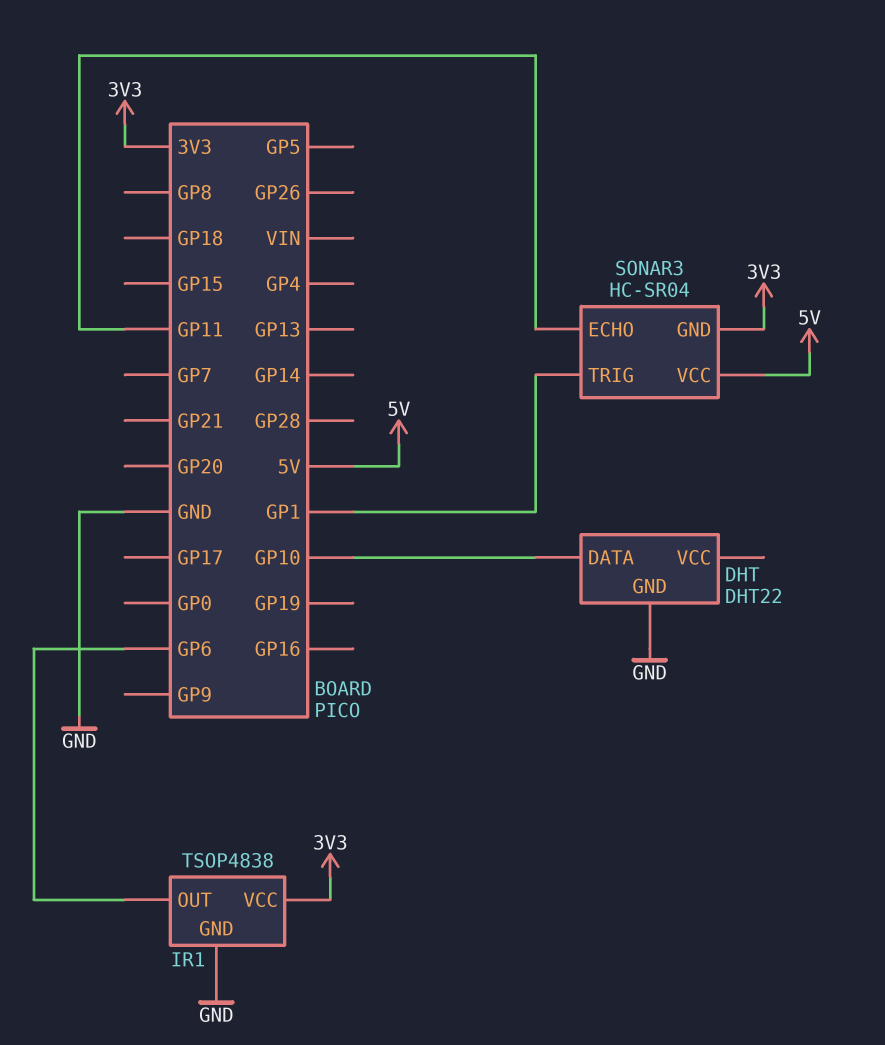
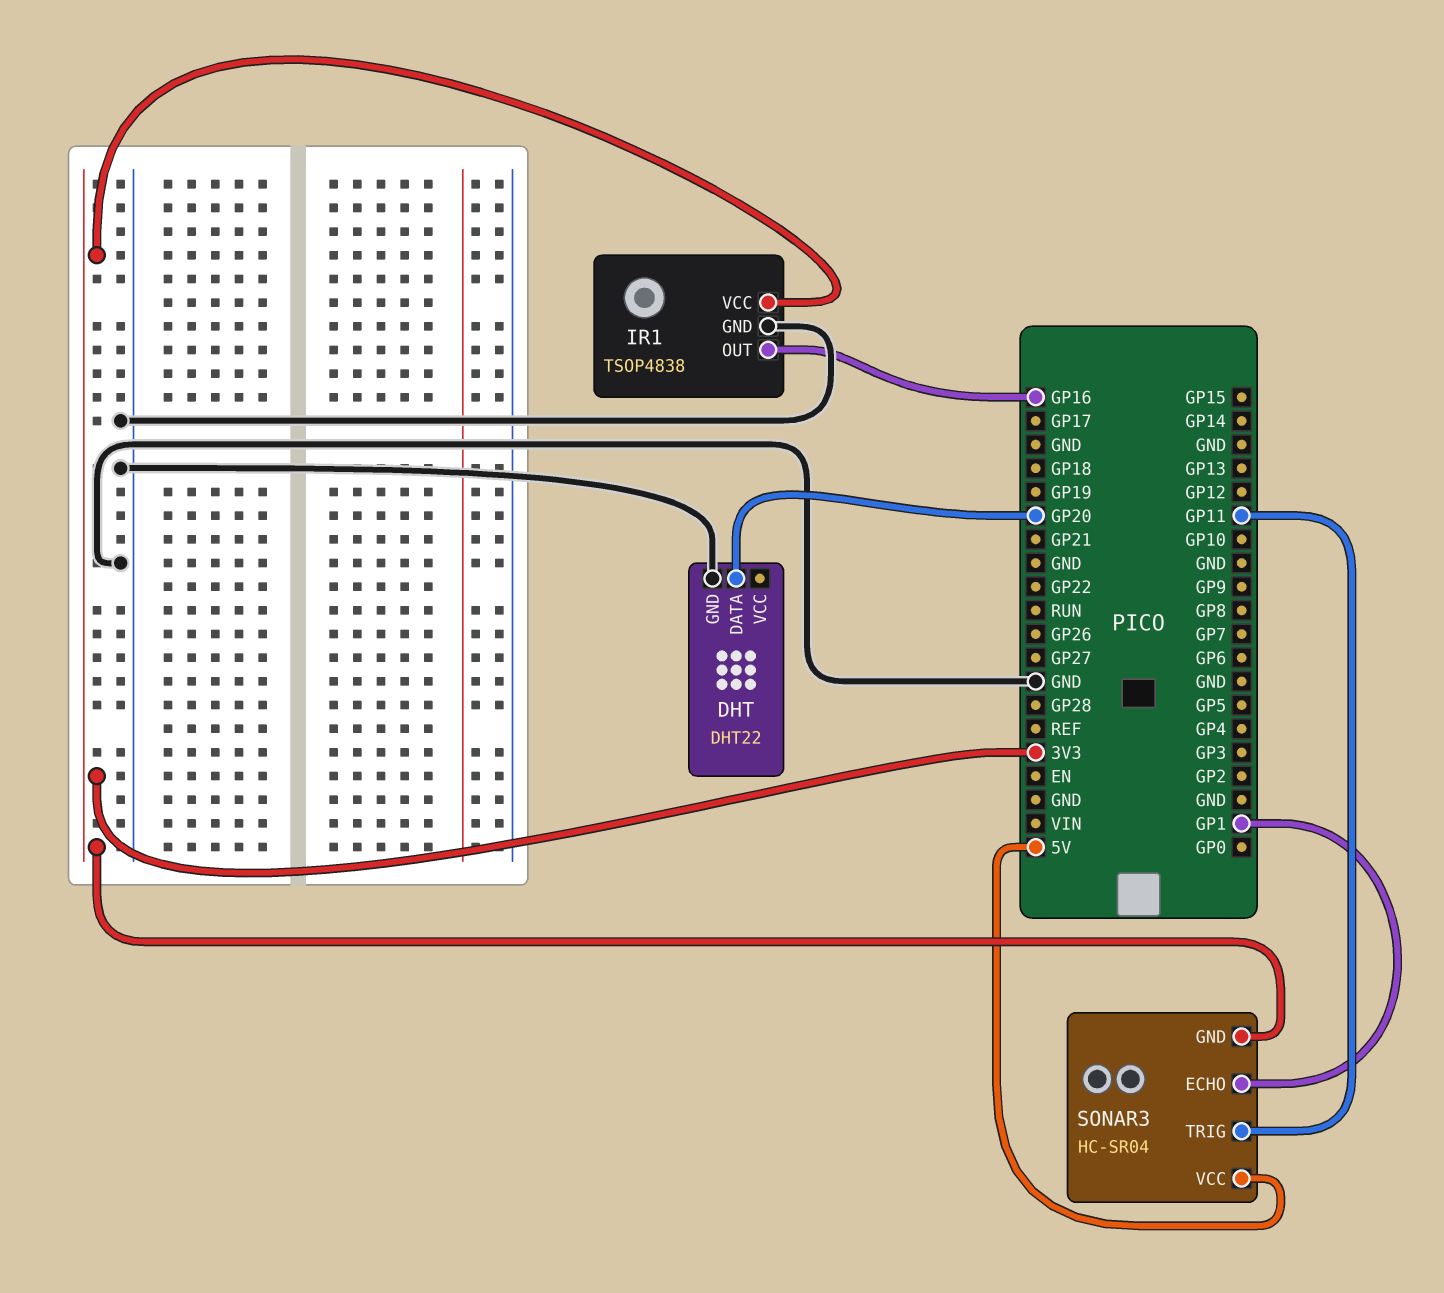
DHT pin DATA: GP10 -> GP20
IR1 pin OUT: GP6 -> GP16
SONAR3 pin ECHO: GP11 -> GP1
SONAR3 pin TRIG: GP1 -> GP11

